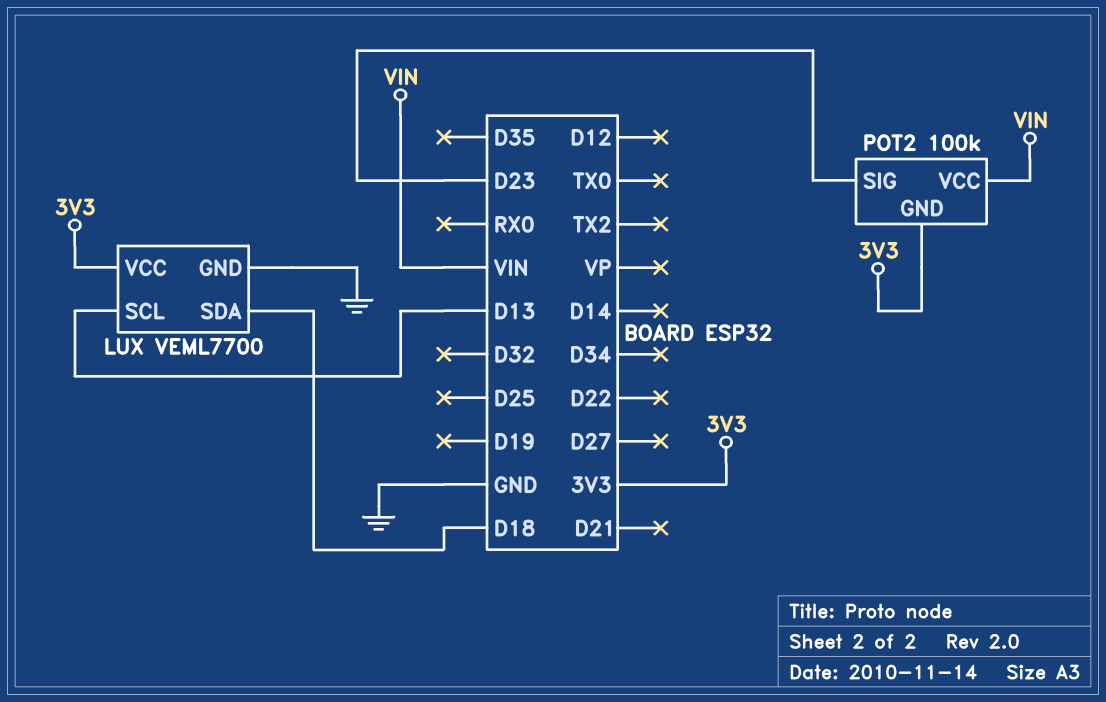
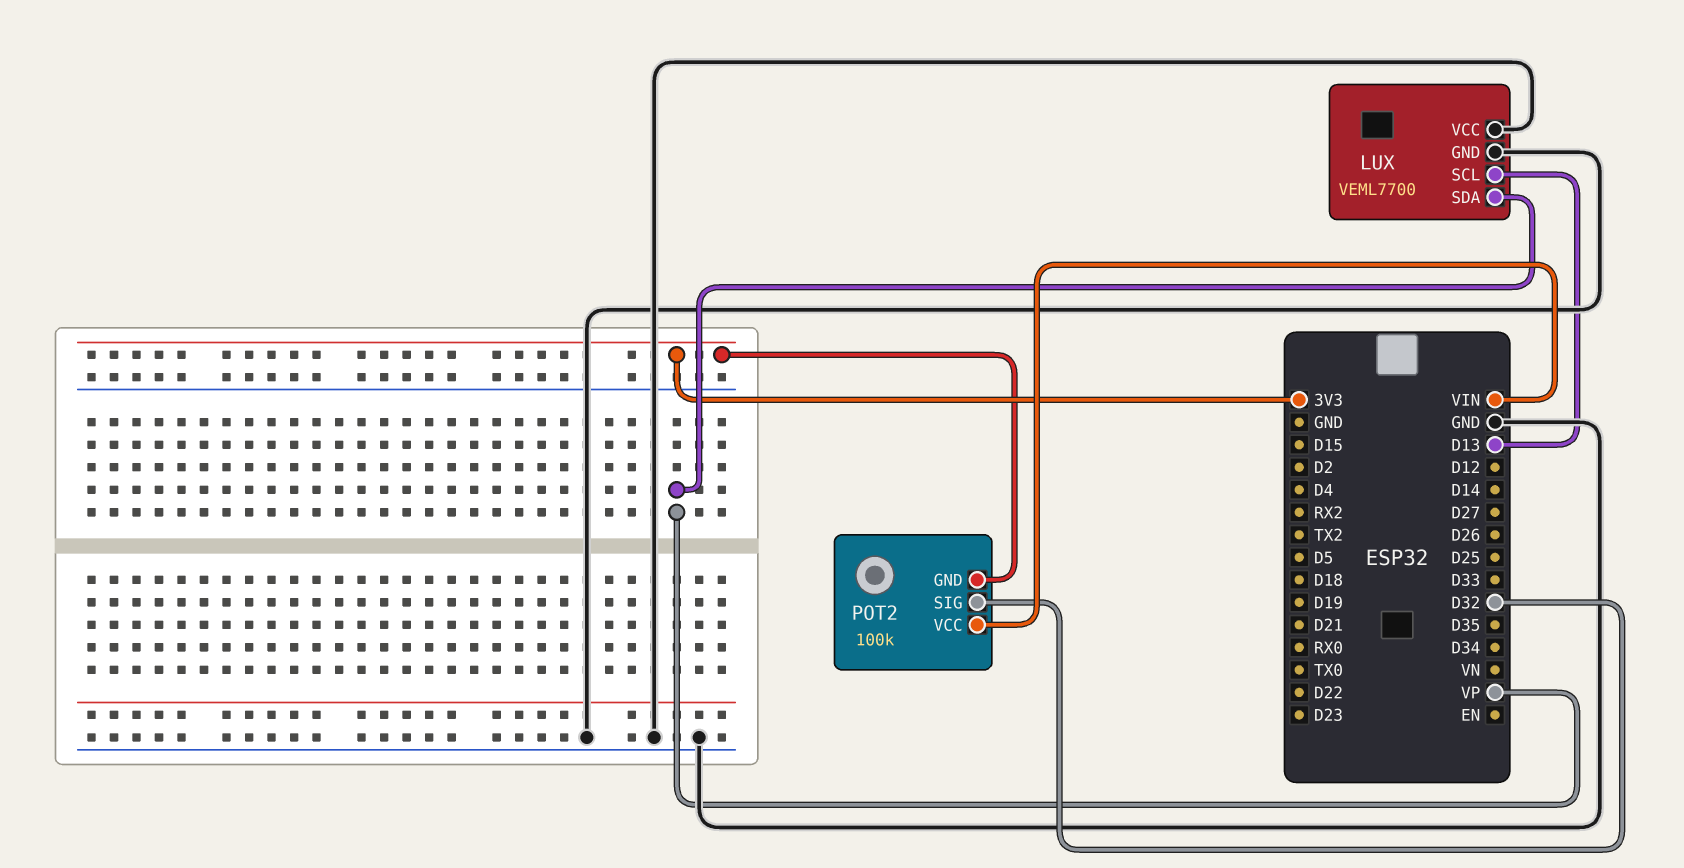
LUX pin SDA: D18 -> VP
LUX pin VCC: 3V3 -> GND
POT2 pin SIG: D23 -> D32

